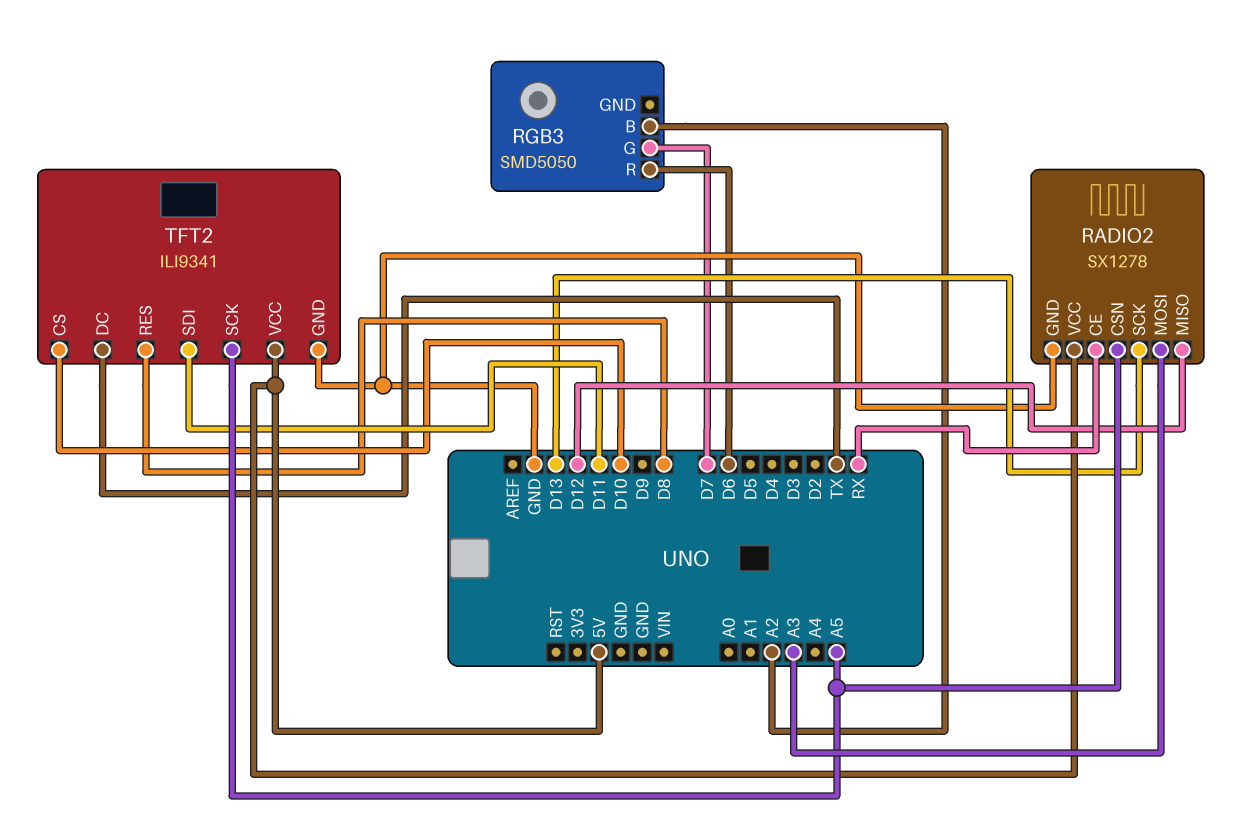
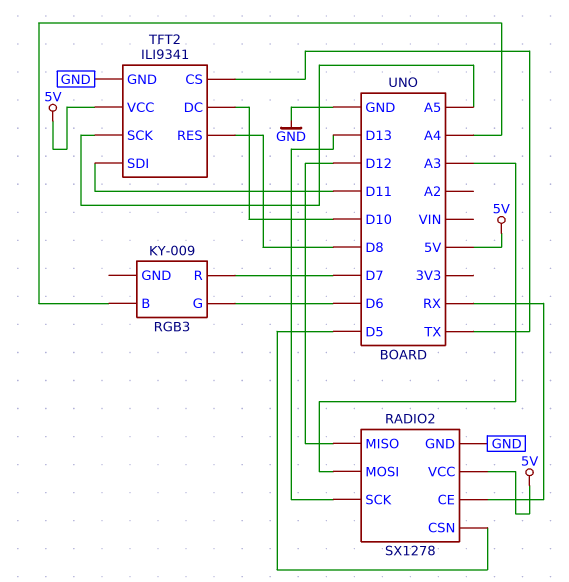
RADIO2 pin CSN: A5 -> D5
RGB3: SMD5050 -> KY-009
RGB3 pin B: A2 -> A4
RGB3 pin G: D7 -> D6
RGB3 pin R: D6 -> D7
TFT2 pin CS: D10 -> TX
TFT2 pin DC: TX -> D10

